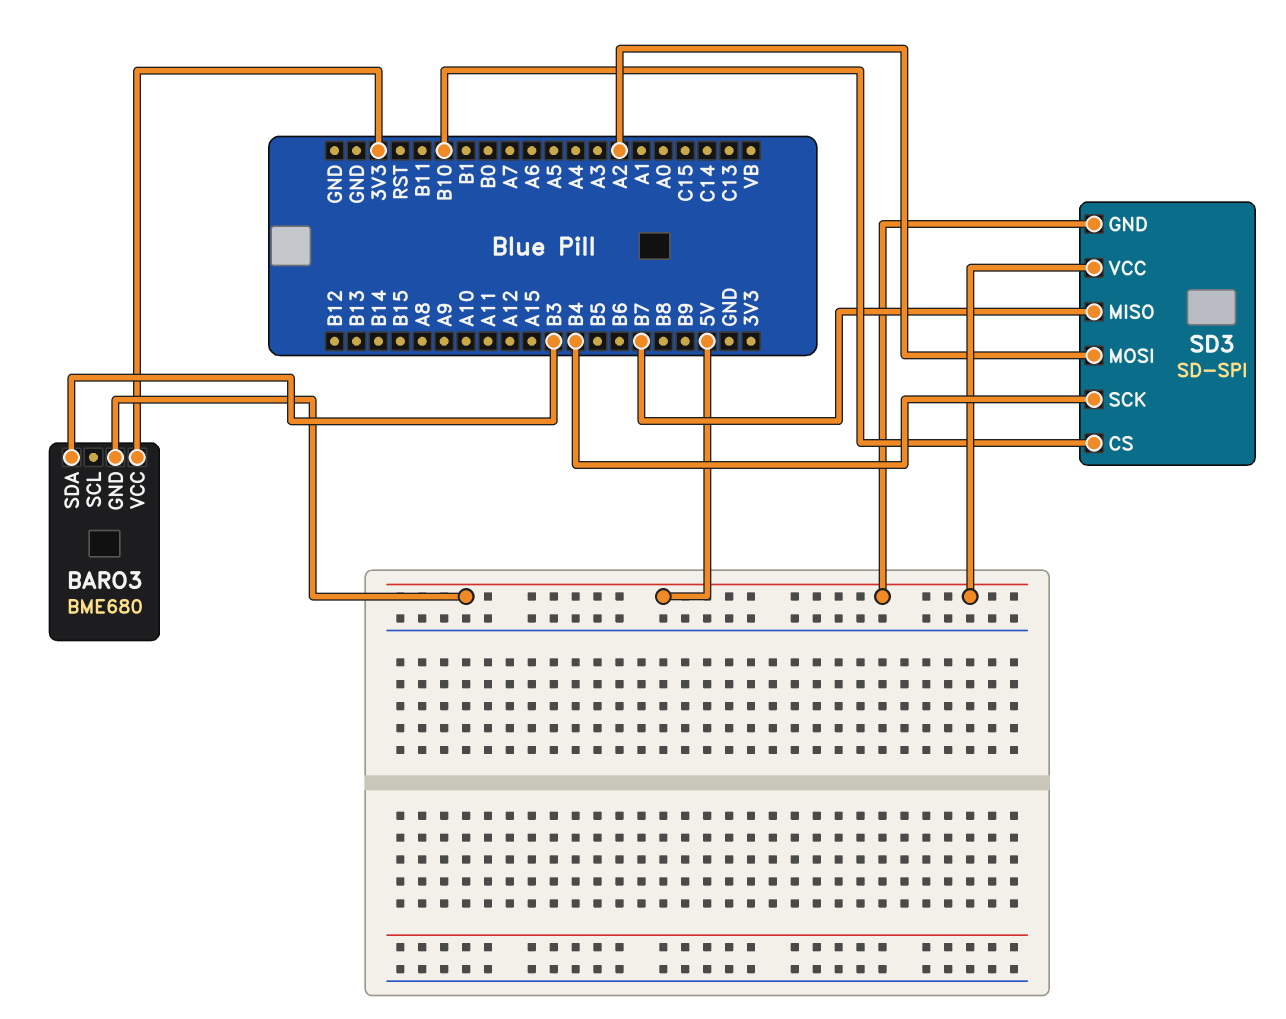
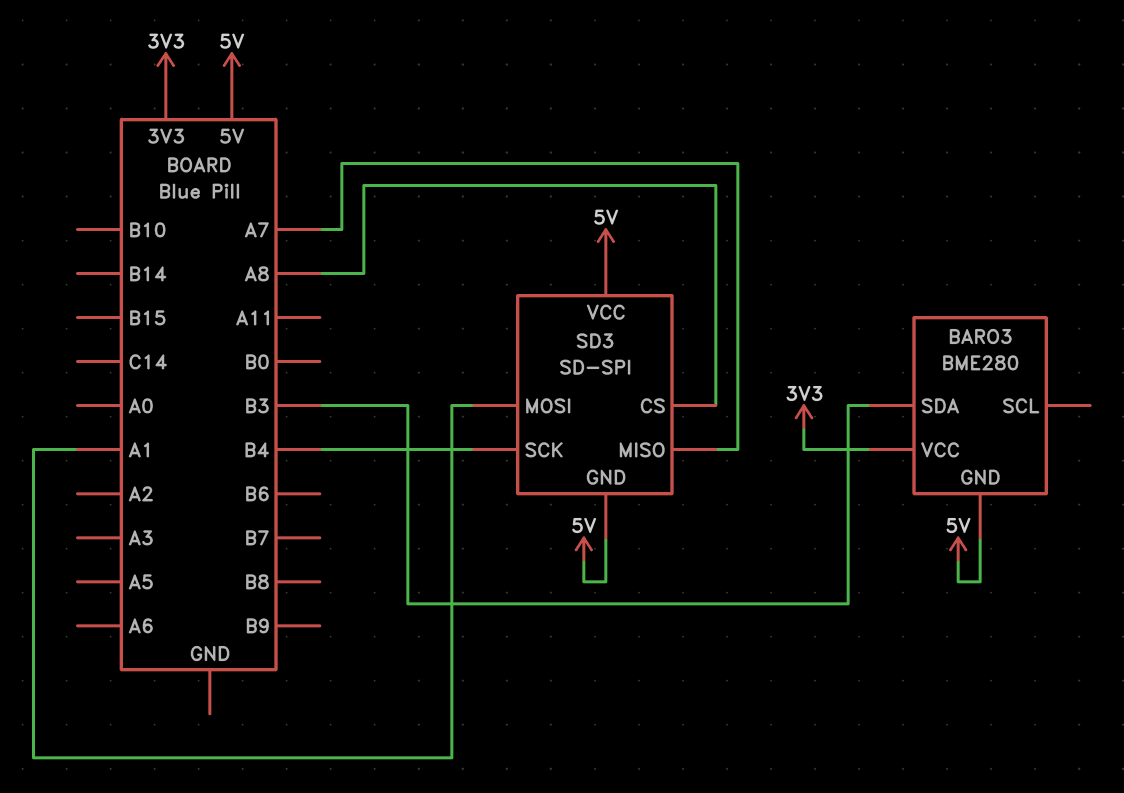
BARO3: BME680 -> BME280
SD3 pin CS: B10 -> A8
SD3 pin MISO: B7 -> A7
SD3 pin MOSI: A2 -> A1

